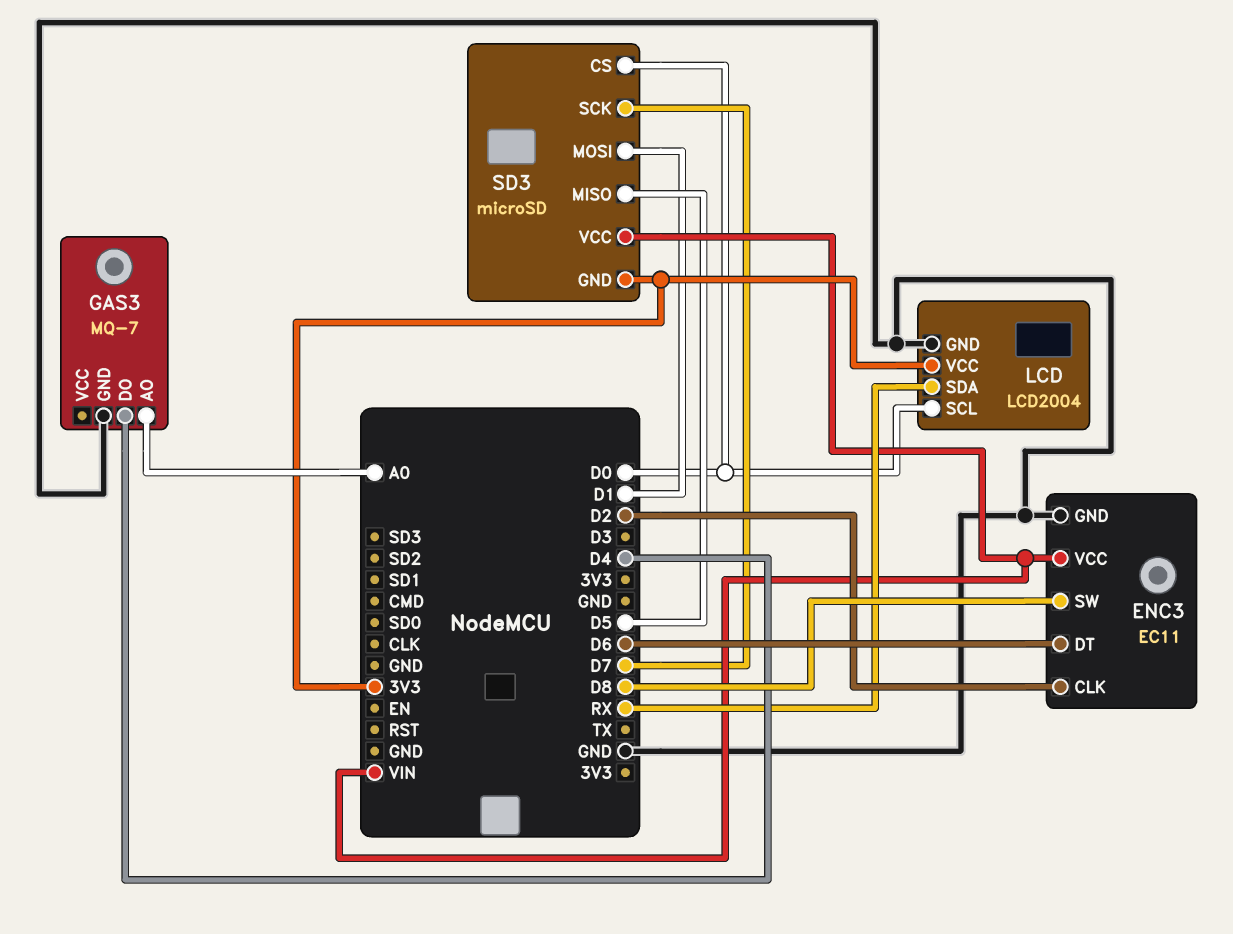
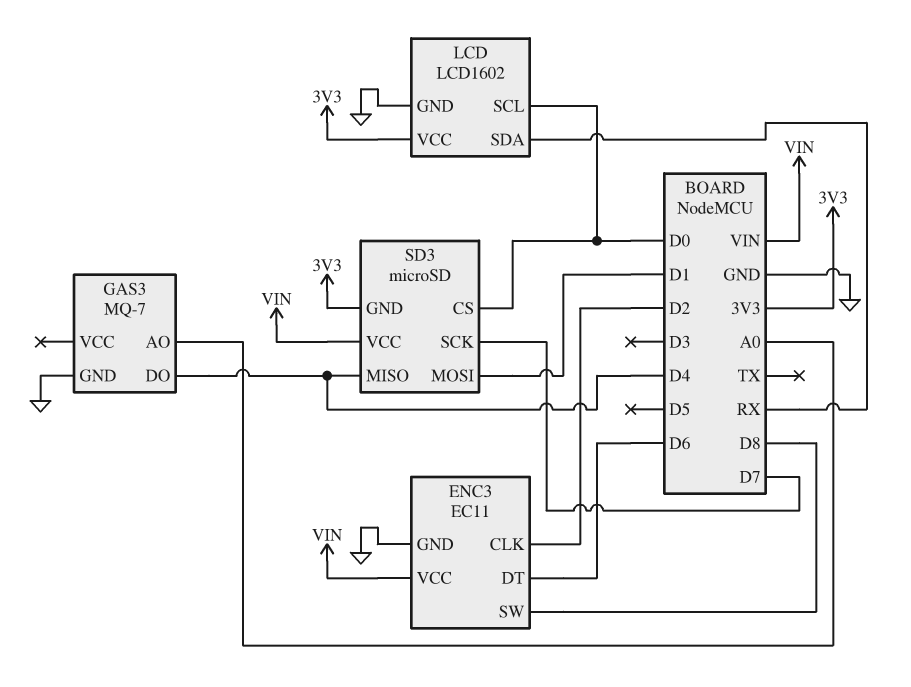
LCD: LCD2004 -> LCD1602
SD3 pin MISO: D5 -> D4

